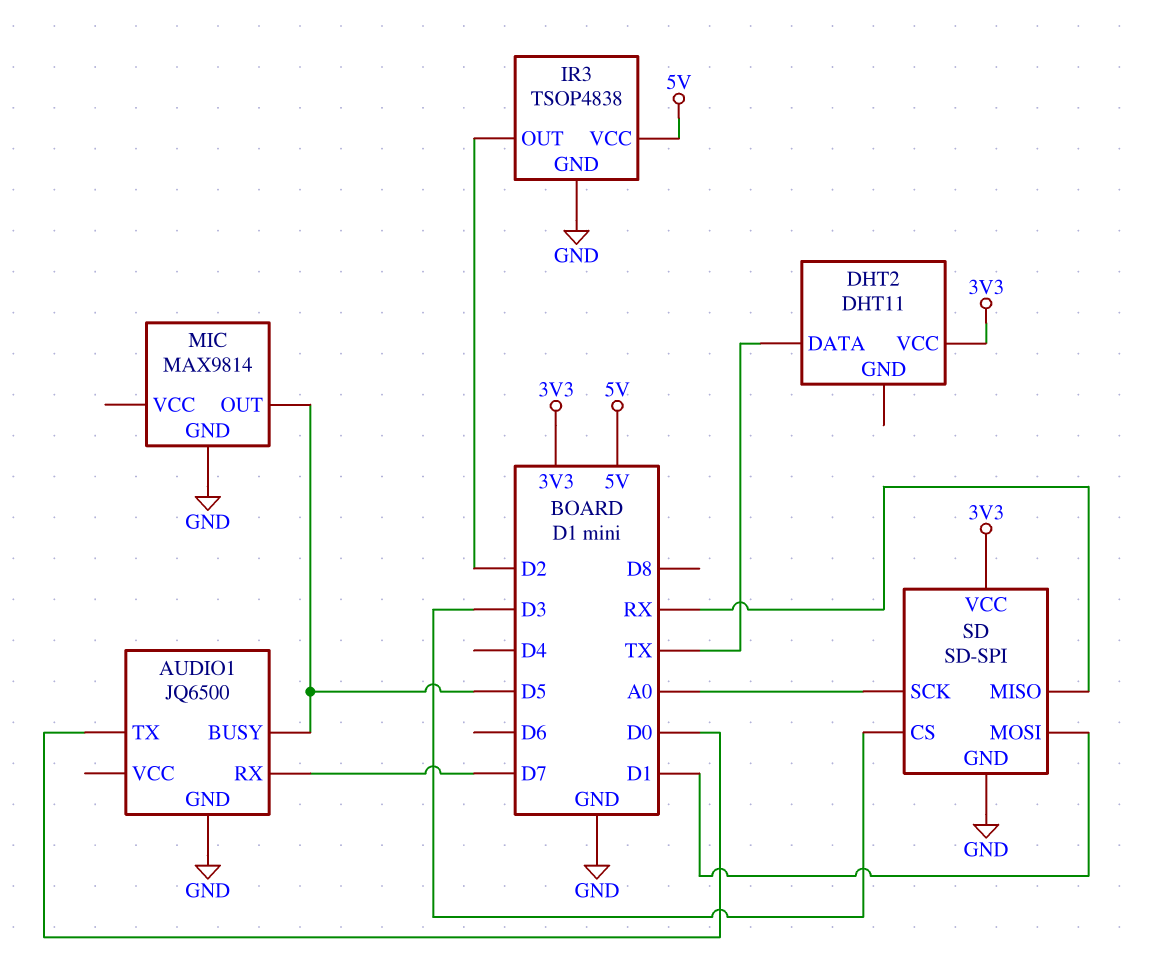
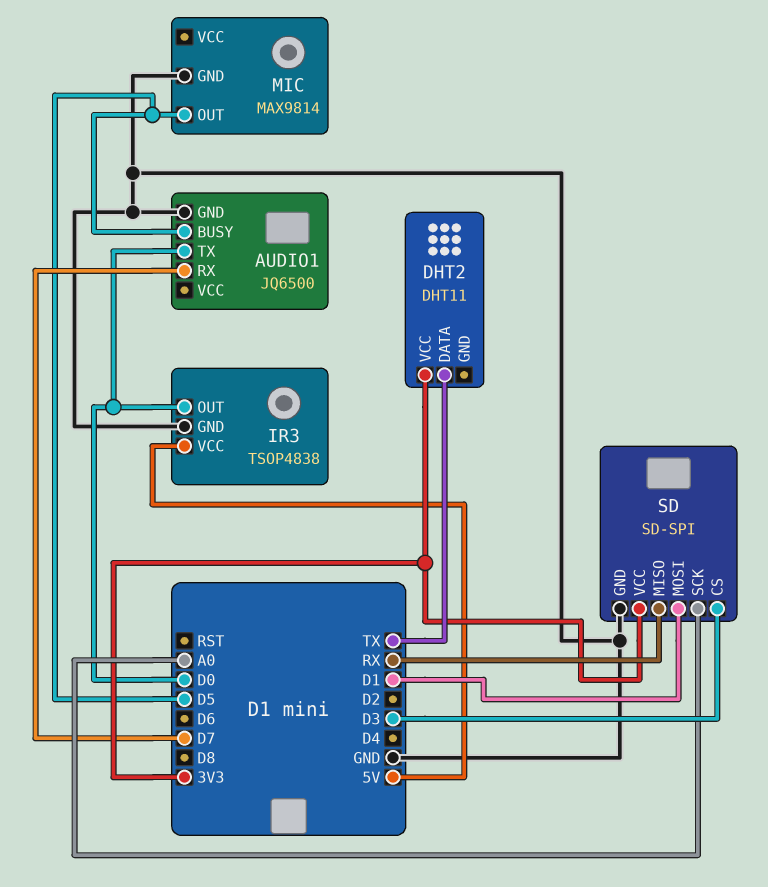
IR3 pin OUT: D2 -> D0

